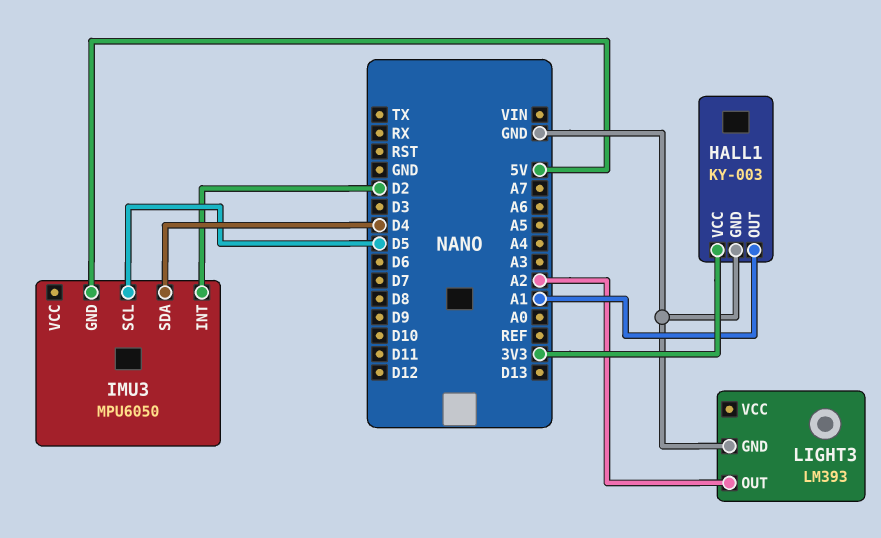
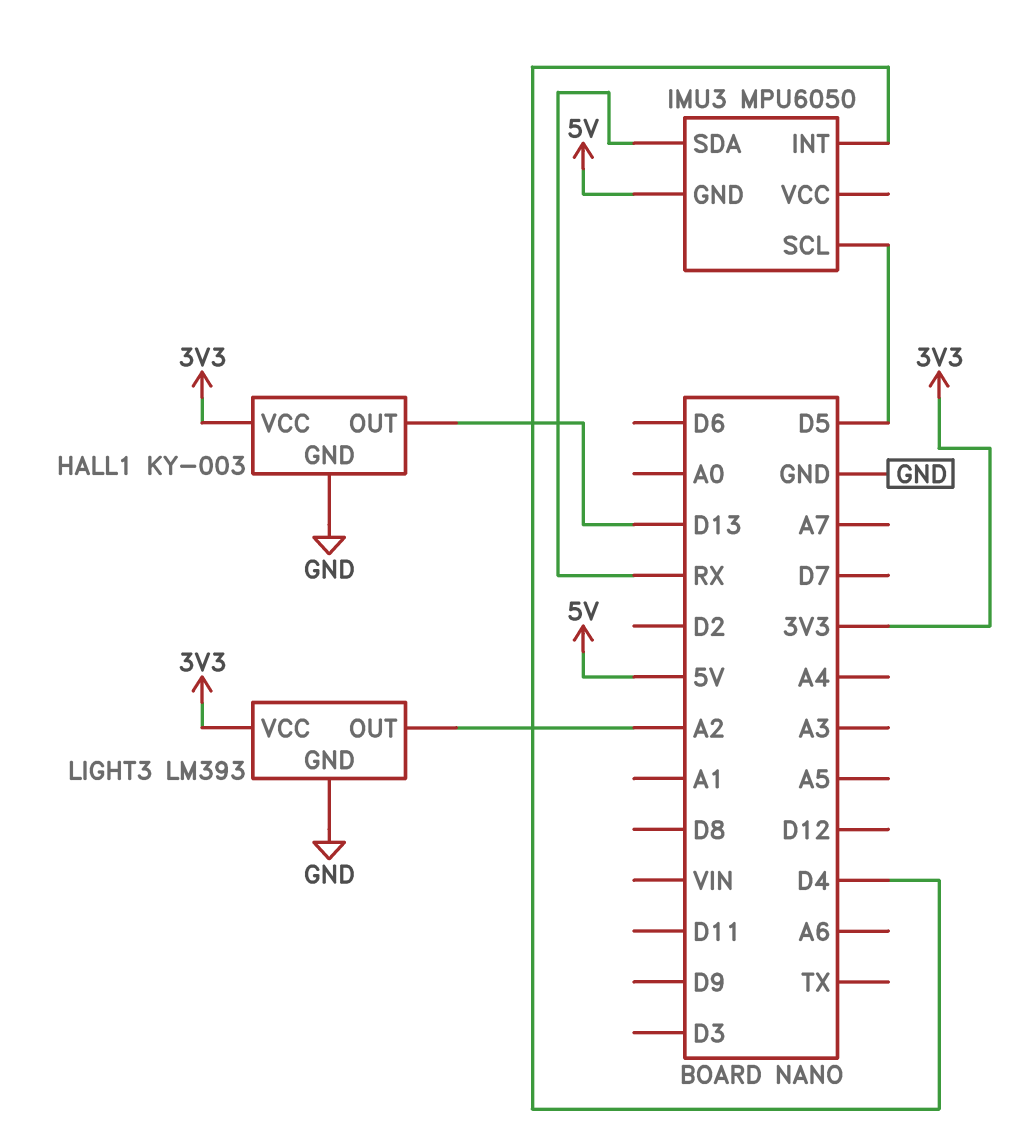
HALL1 pin OUT: A1 -> D13
IMU3 pin INT: D2 -> D4
IMU3 pin SDA: D4 -> RX
LIGHT3 pin VCC: none -> 3V3

